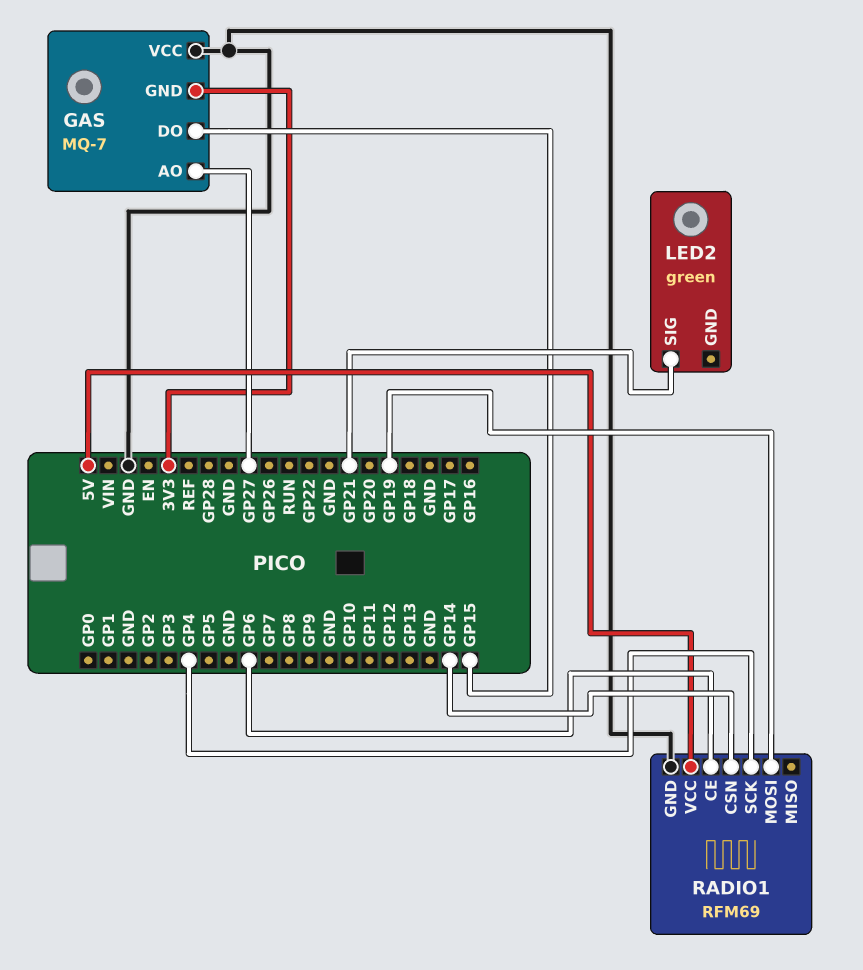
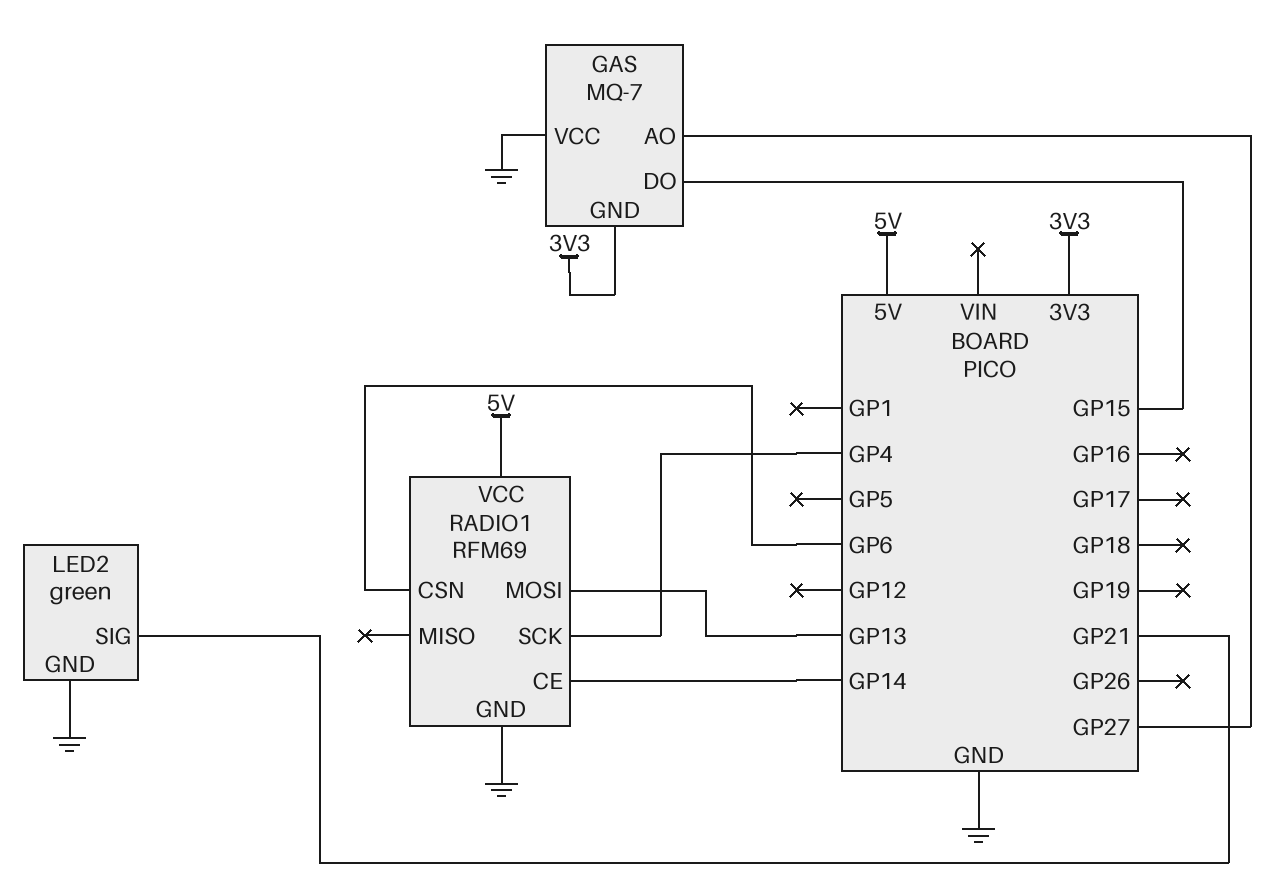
LED2 pin GND: none -> GND
RADIO1 pin CE: GP6 -> GP14
RADIO1 pin CSN: GP14 -> GP6
RADIO1 pin MOSI: GP19 -> GP13

